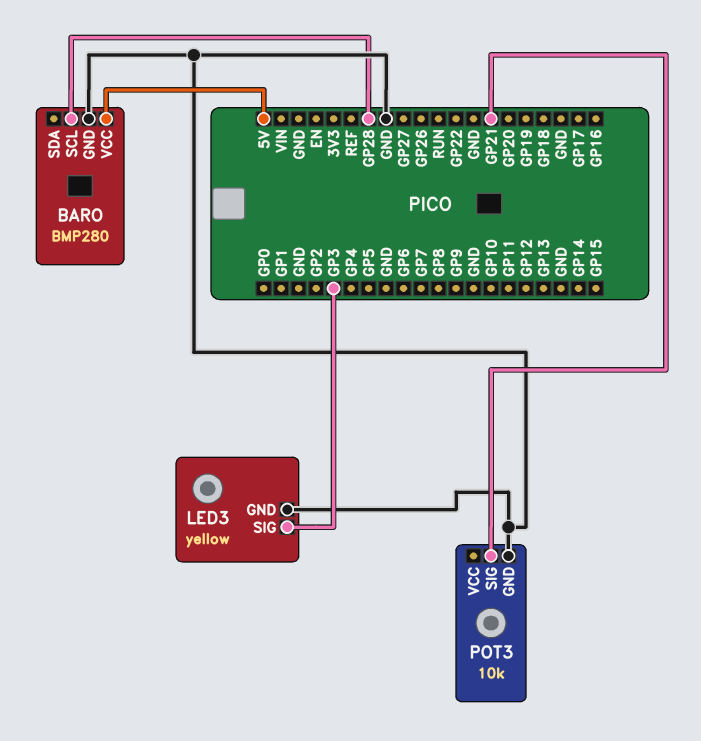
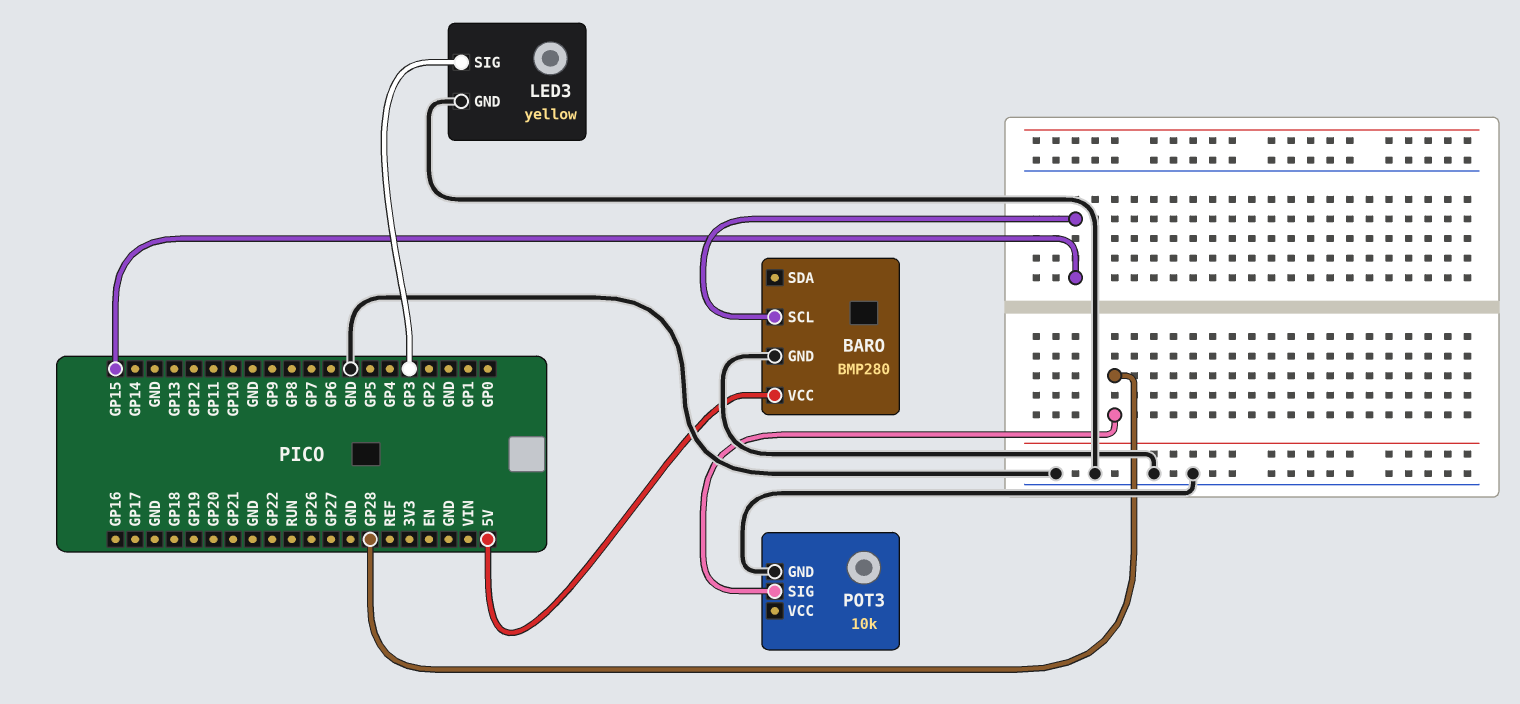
BARO pin SCL: GP28 -> GP15
POT3 pin SIG: GP21 -> GP28

